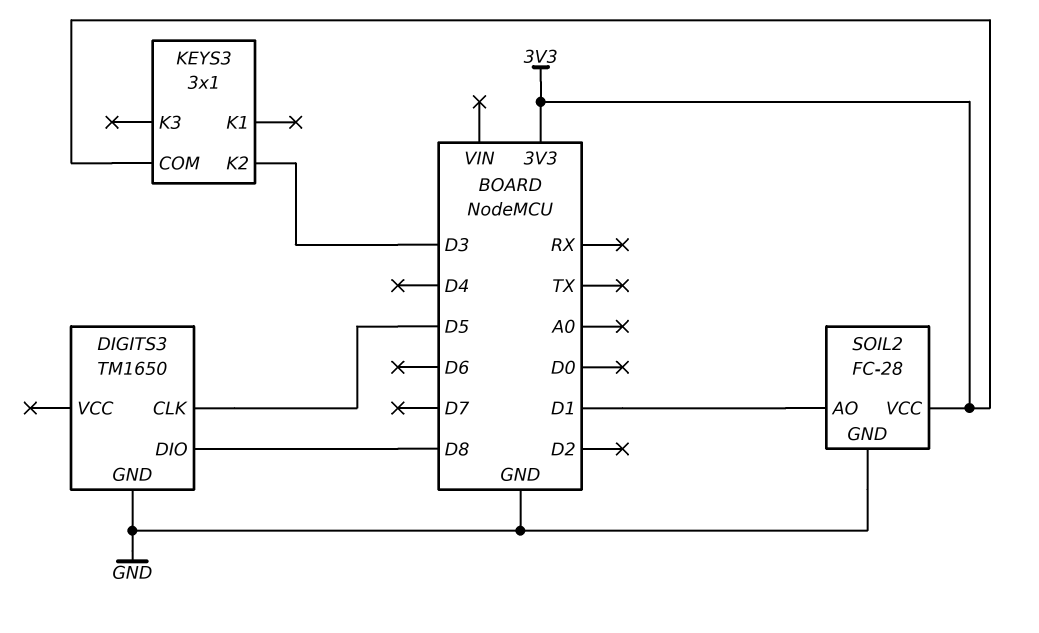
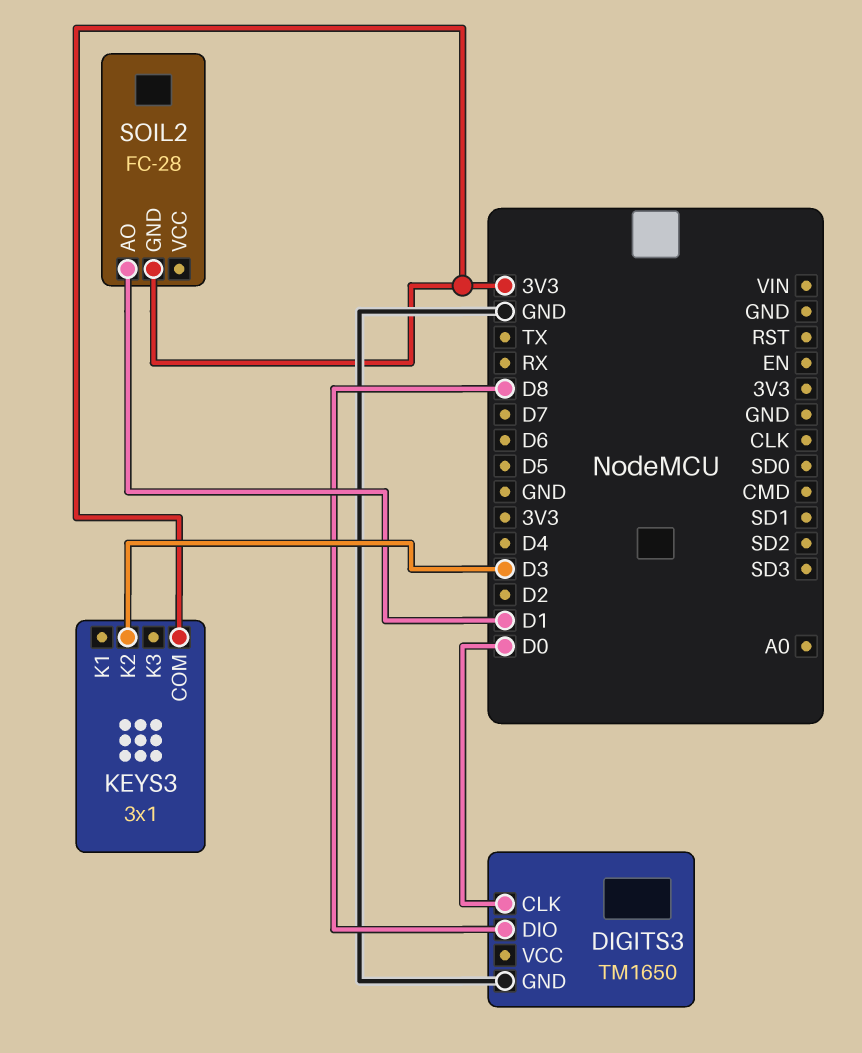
DIGITS3 pin CLK: D5 -> D0
SOIL2 pin GND: GND -> 3V3
SOIL2 pin VCC: 3V3 -> none

